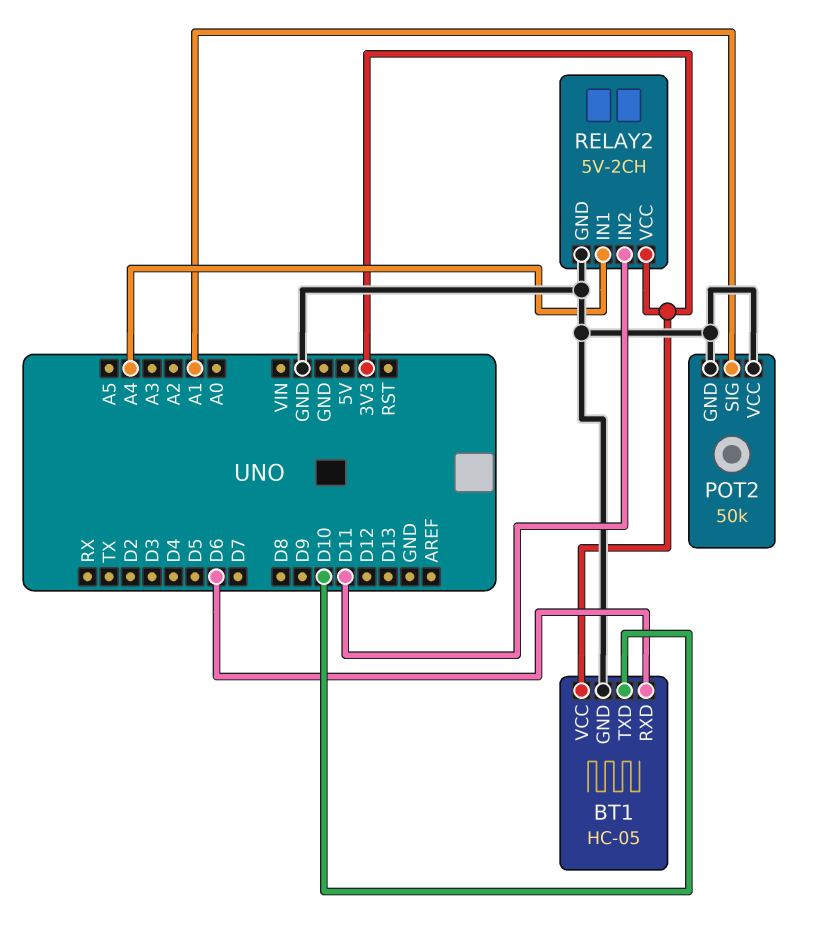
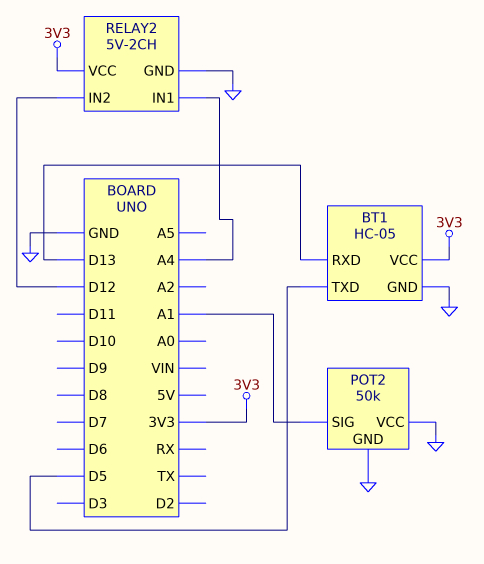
BT1 pin RXD: D6 -> D13
BT1 pin TXD: D10 -> D5
RELAY2 pin IN2: D11 -> D12

